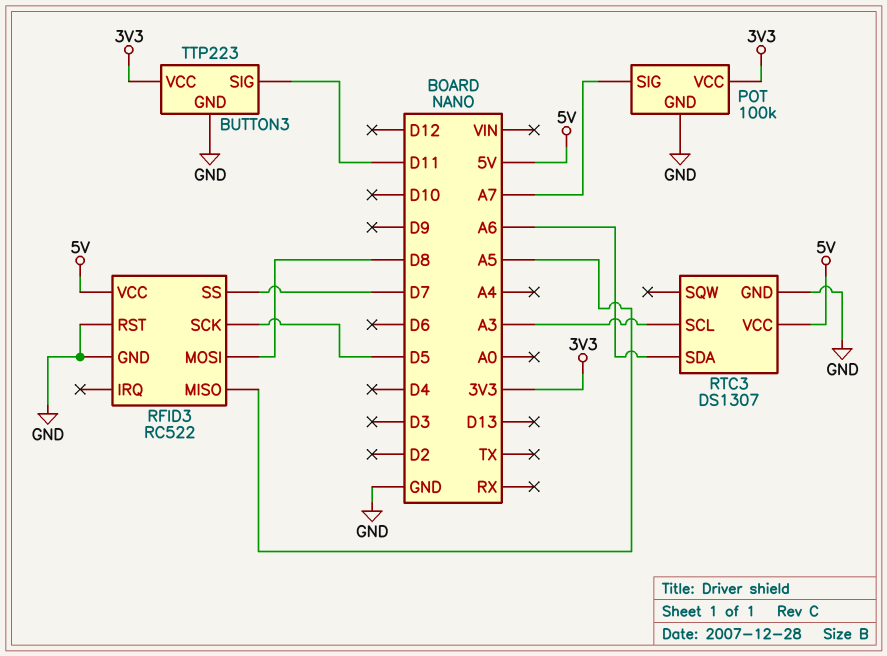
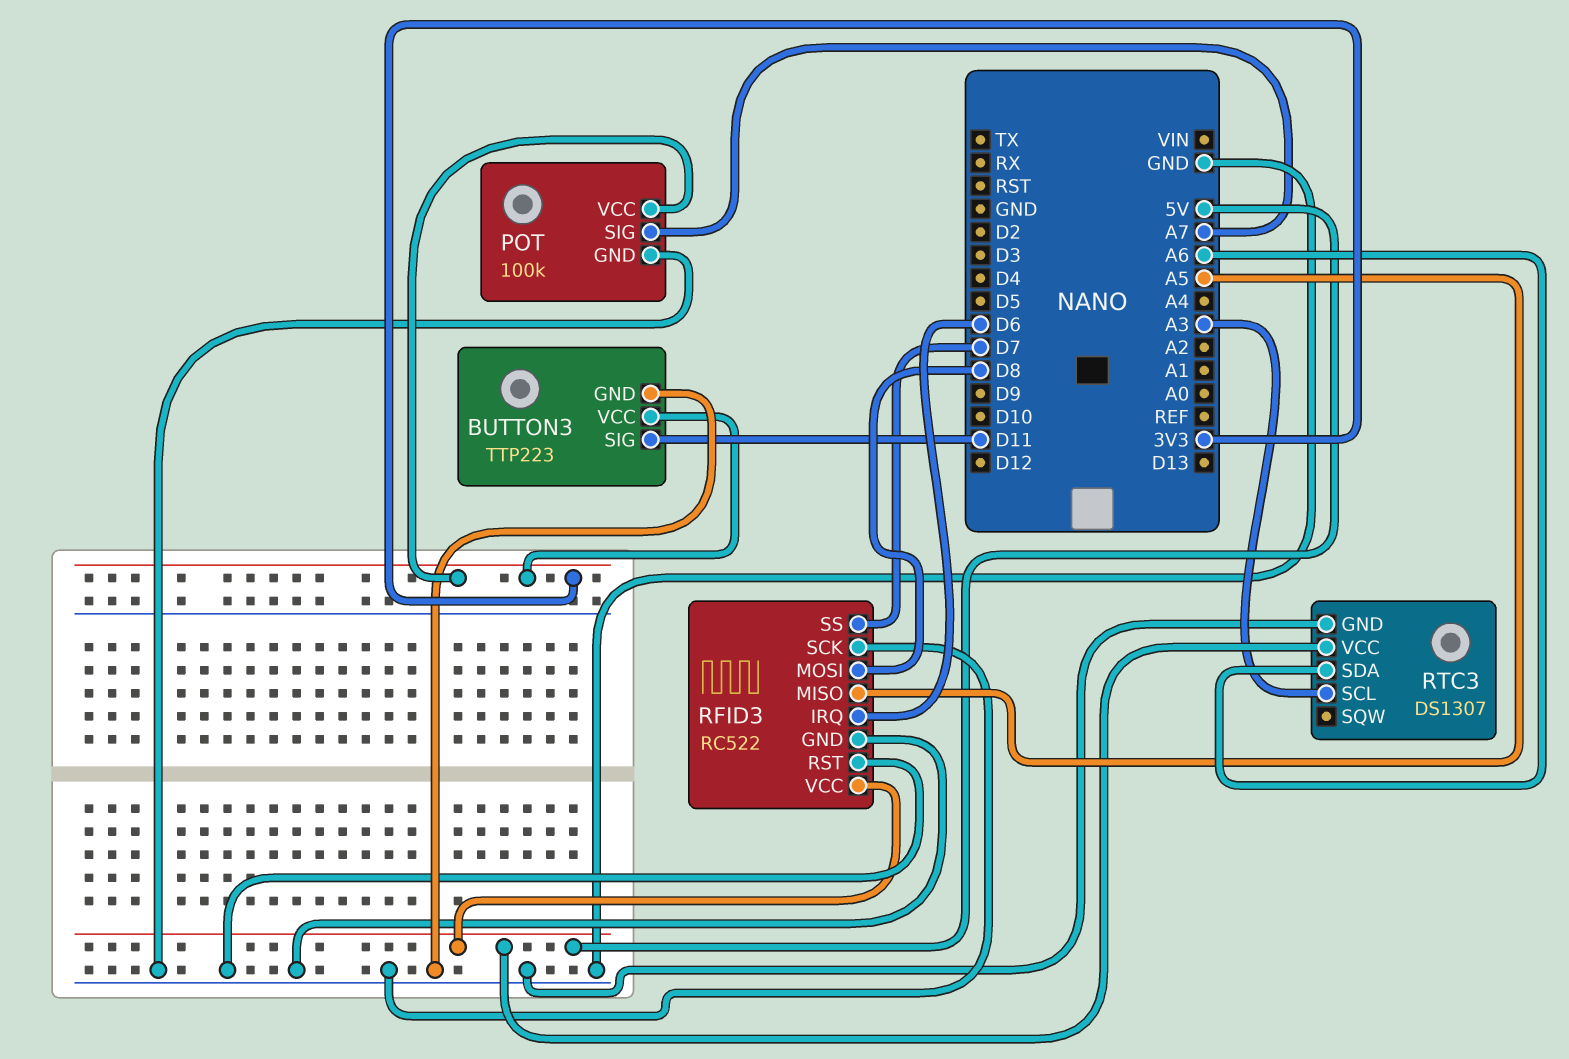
RFID3 pin IRQ: none -> D6
RFID3 pin SCK: D5 -> GND

